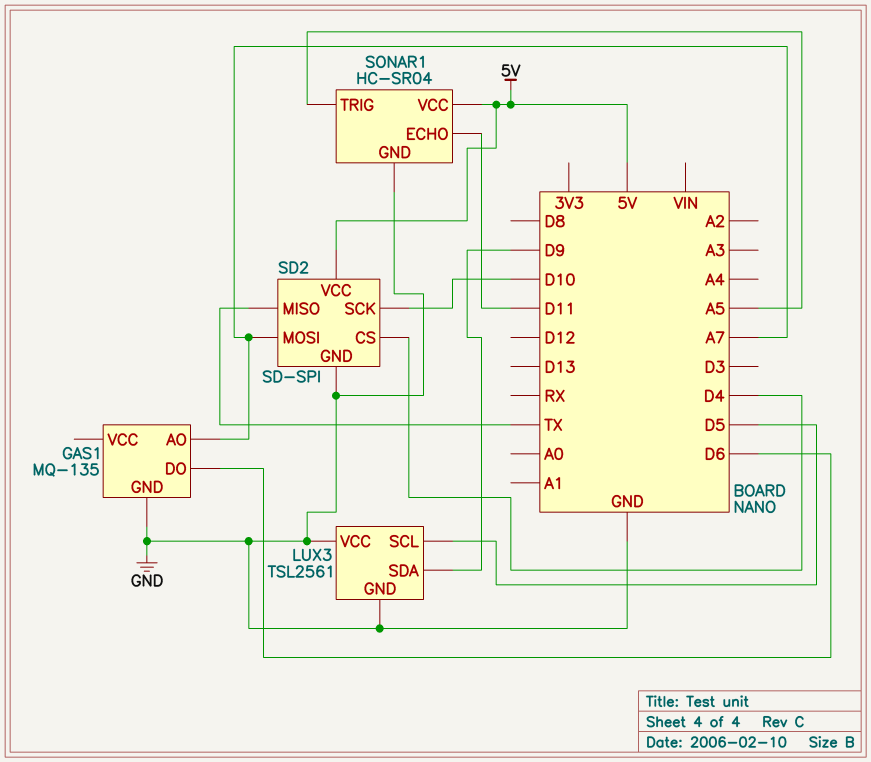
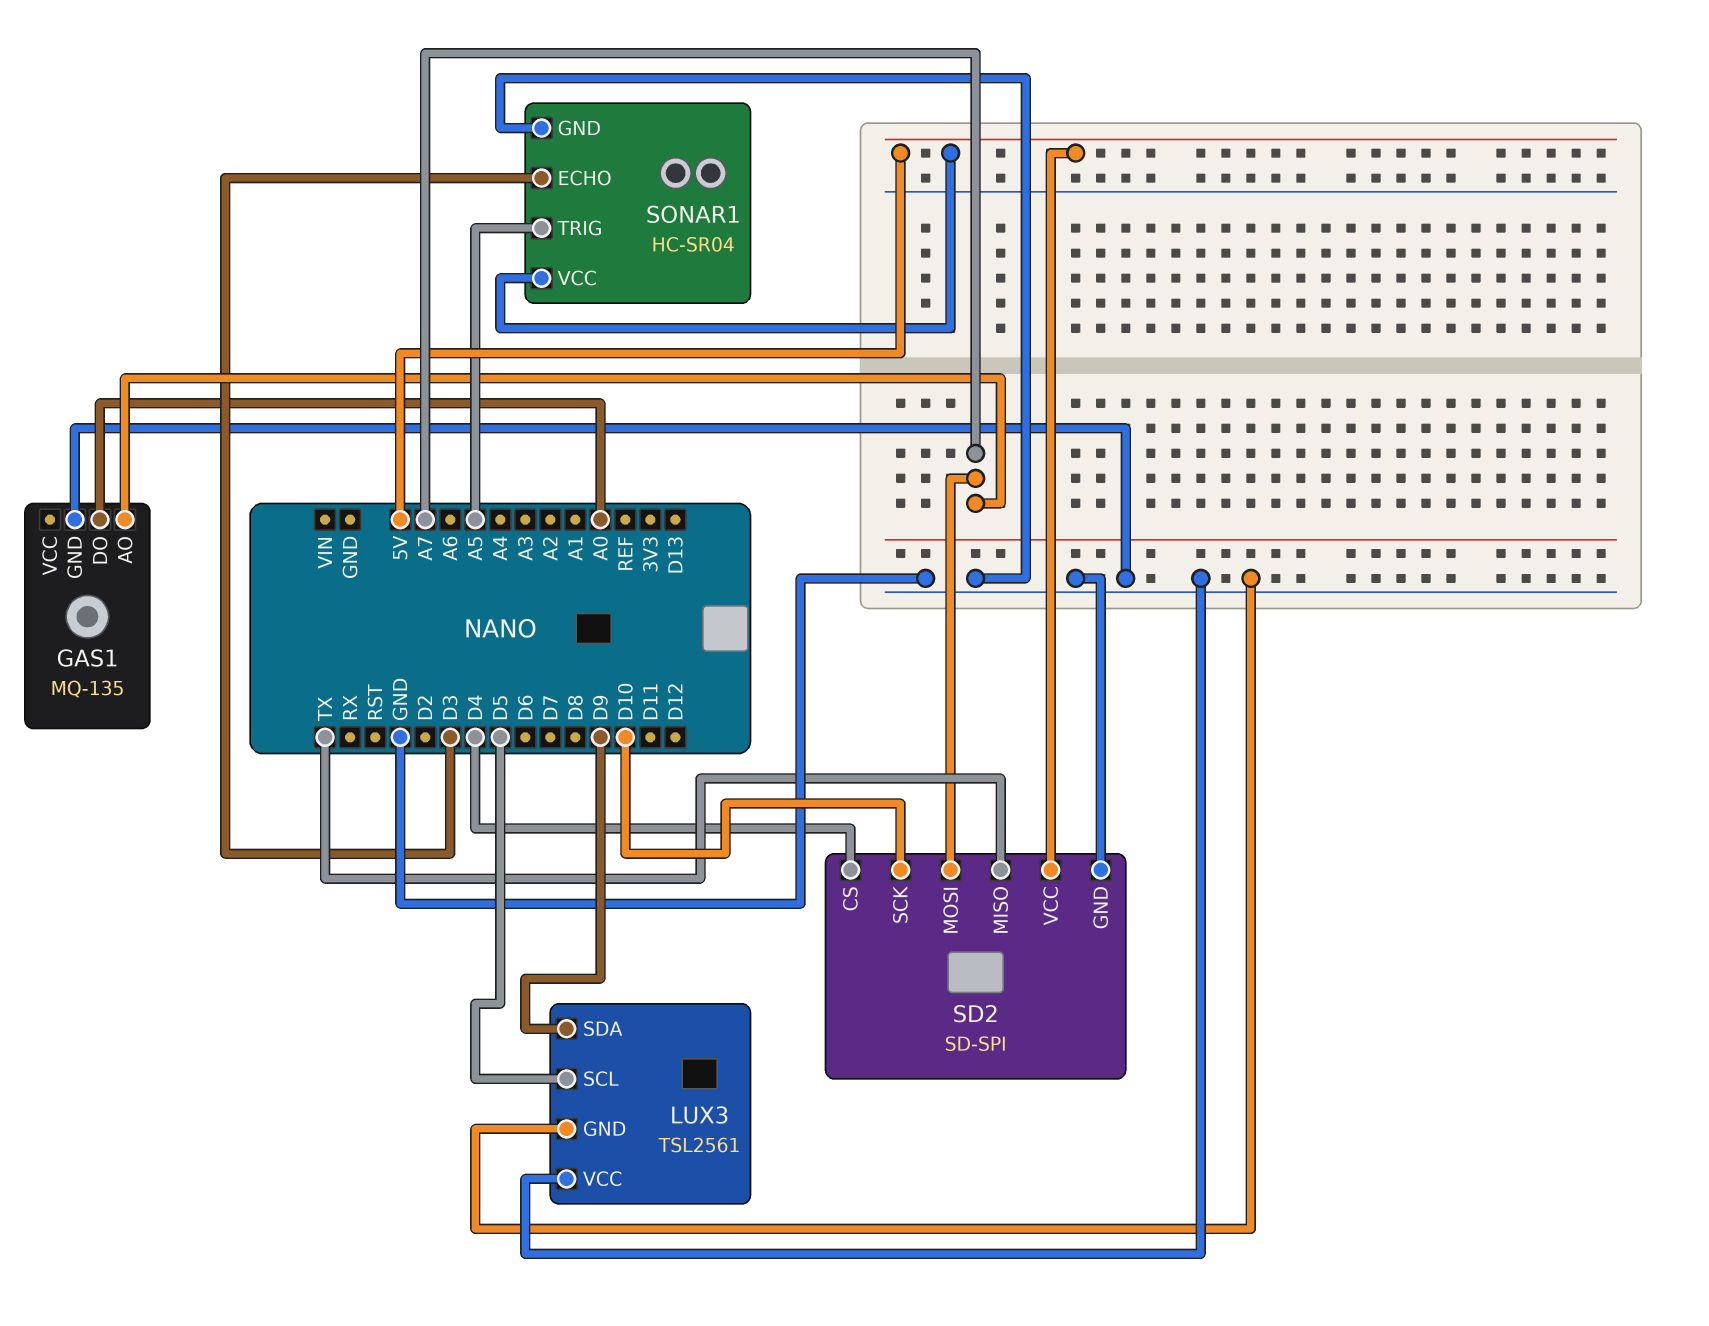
GAS1 pin DO: D6 -> A0
SONAR1 pin ECHO: D11 -> D3

